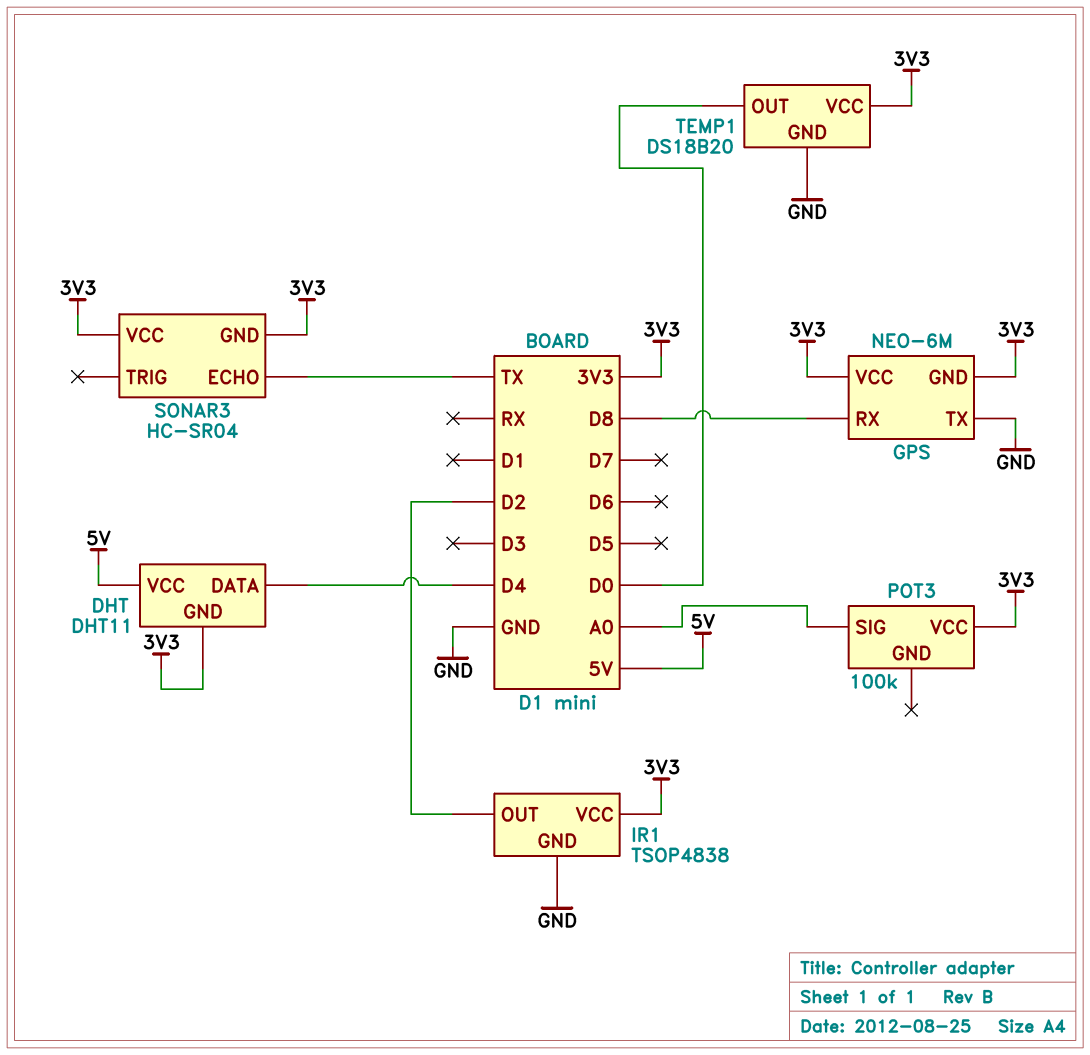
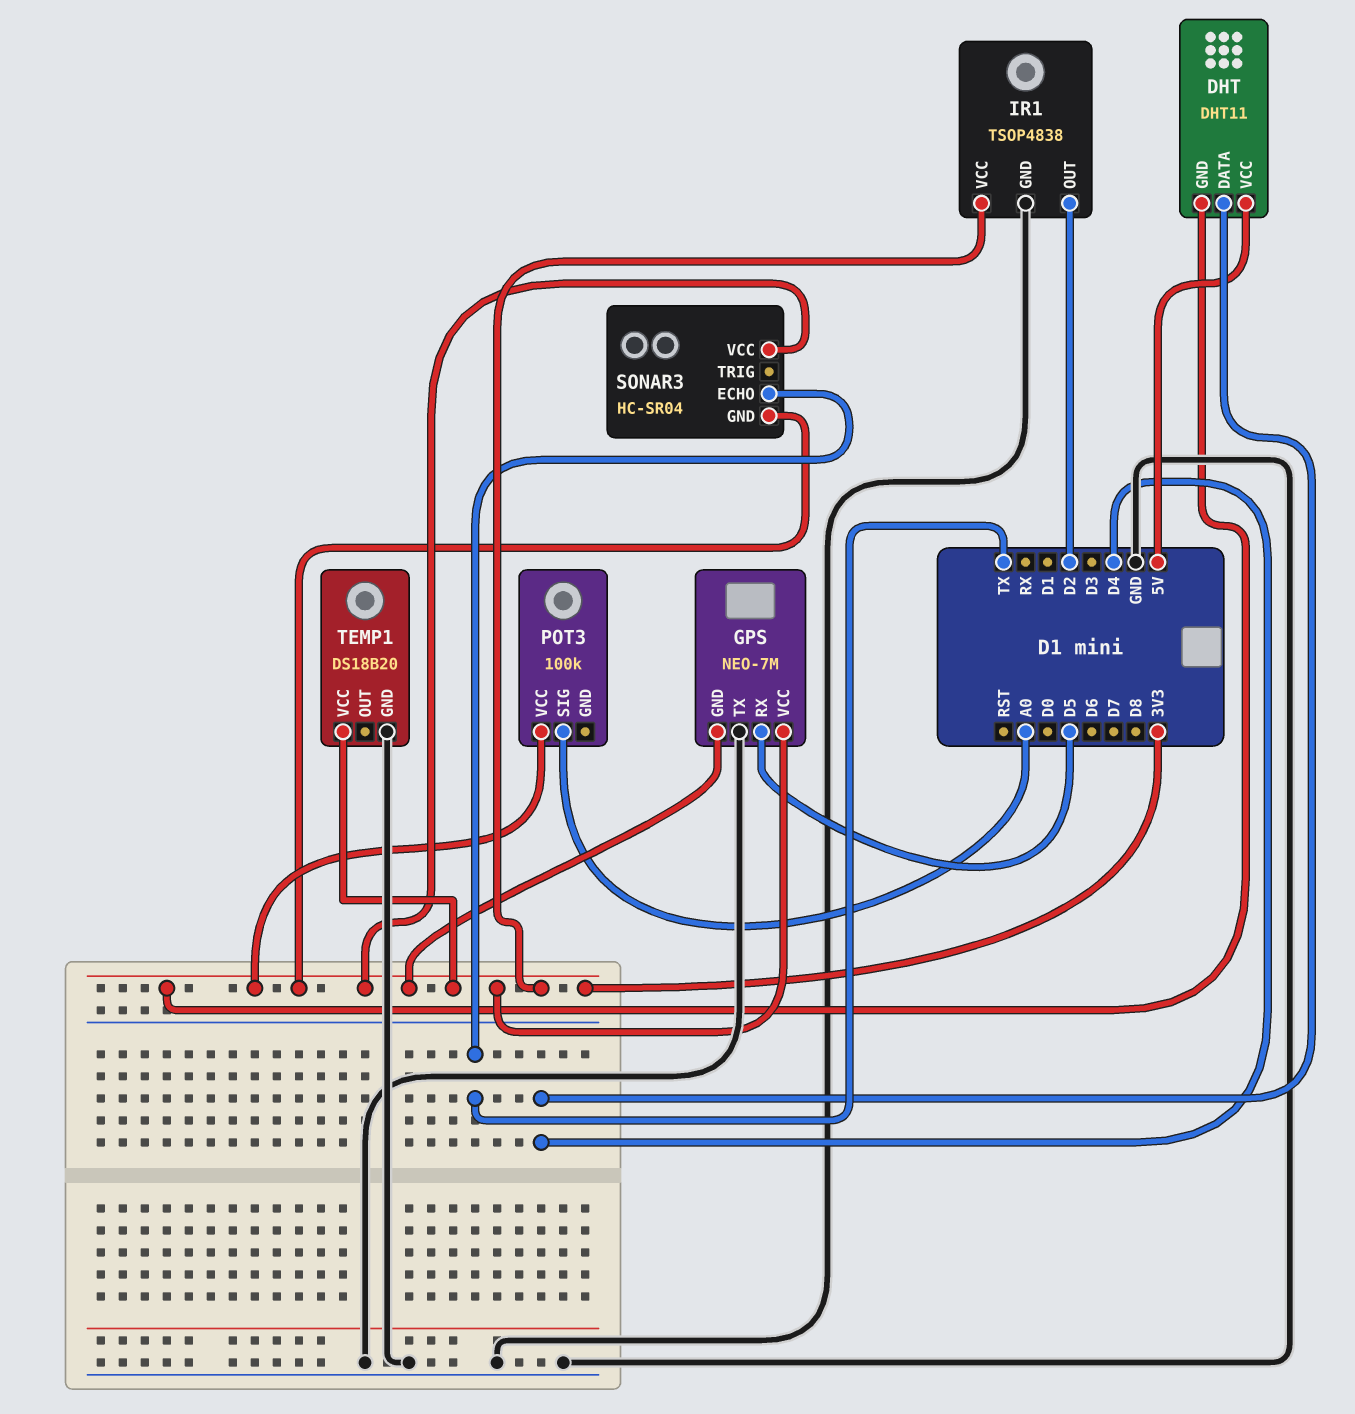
GPS: NEO-6M -> NEO-7M
GPS pin RX: D8 -> D5
TEMP1 pin OUT: D0 -> none

